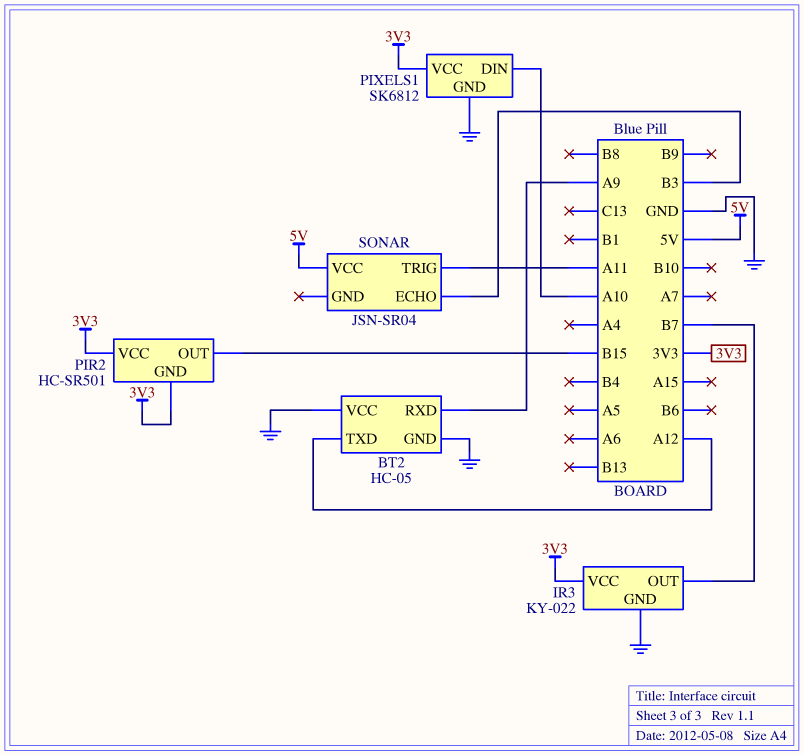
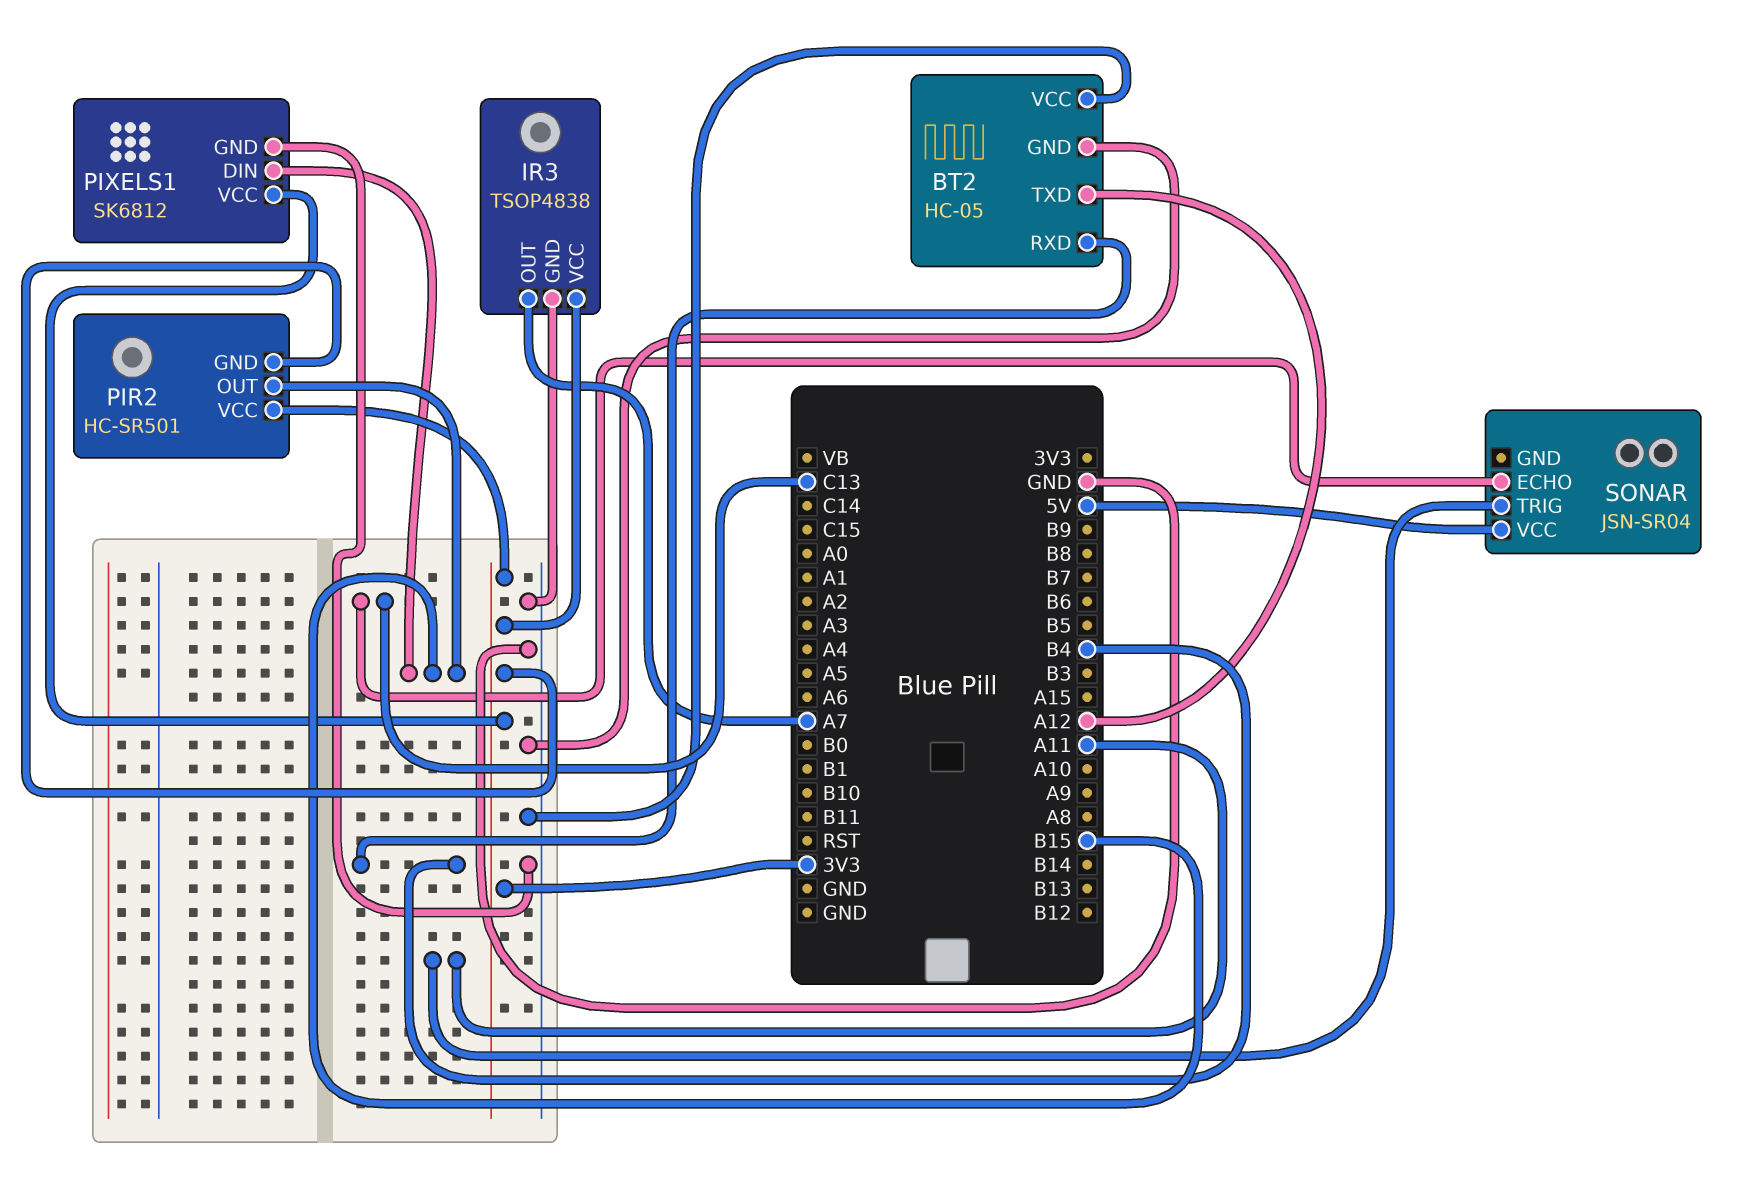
BT2 pin RXD: A9 -> B4
IR3: KY-022 -> TSOP4838
IR3 pin OUT: B7 -> A7
PIXELS1 pin DIN: A10 -> B15
SONAR pin ECHO: B3 -> C13

